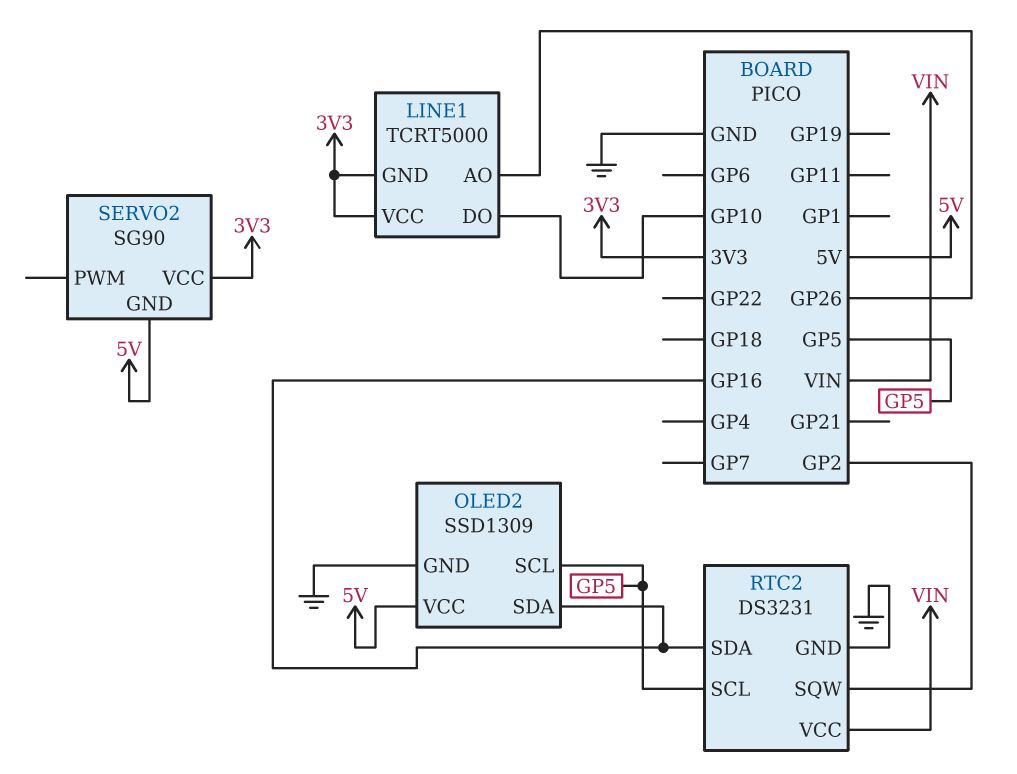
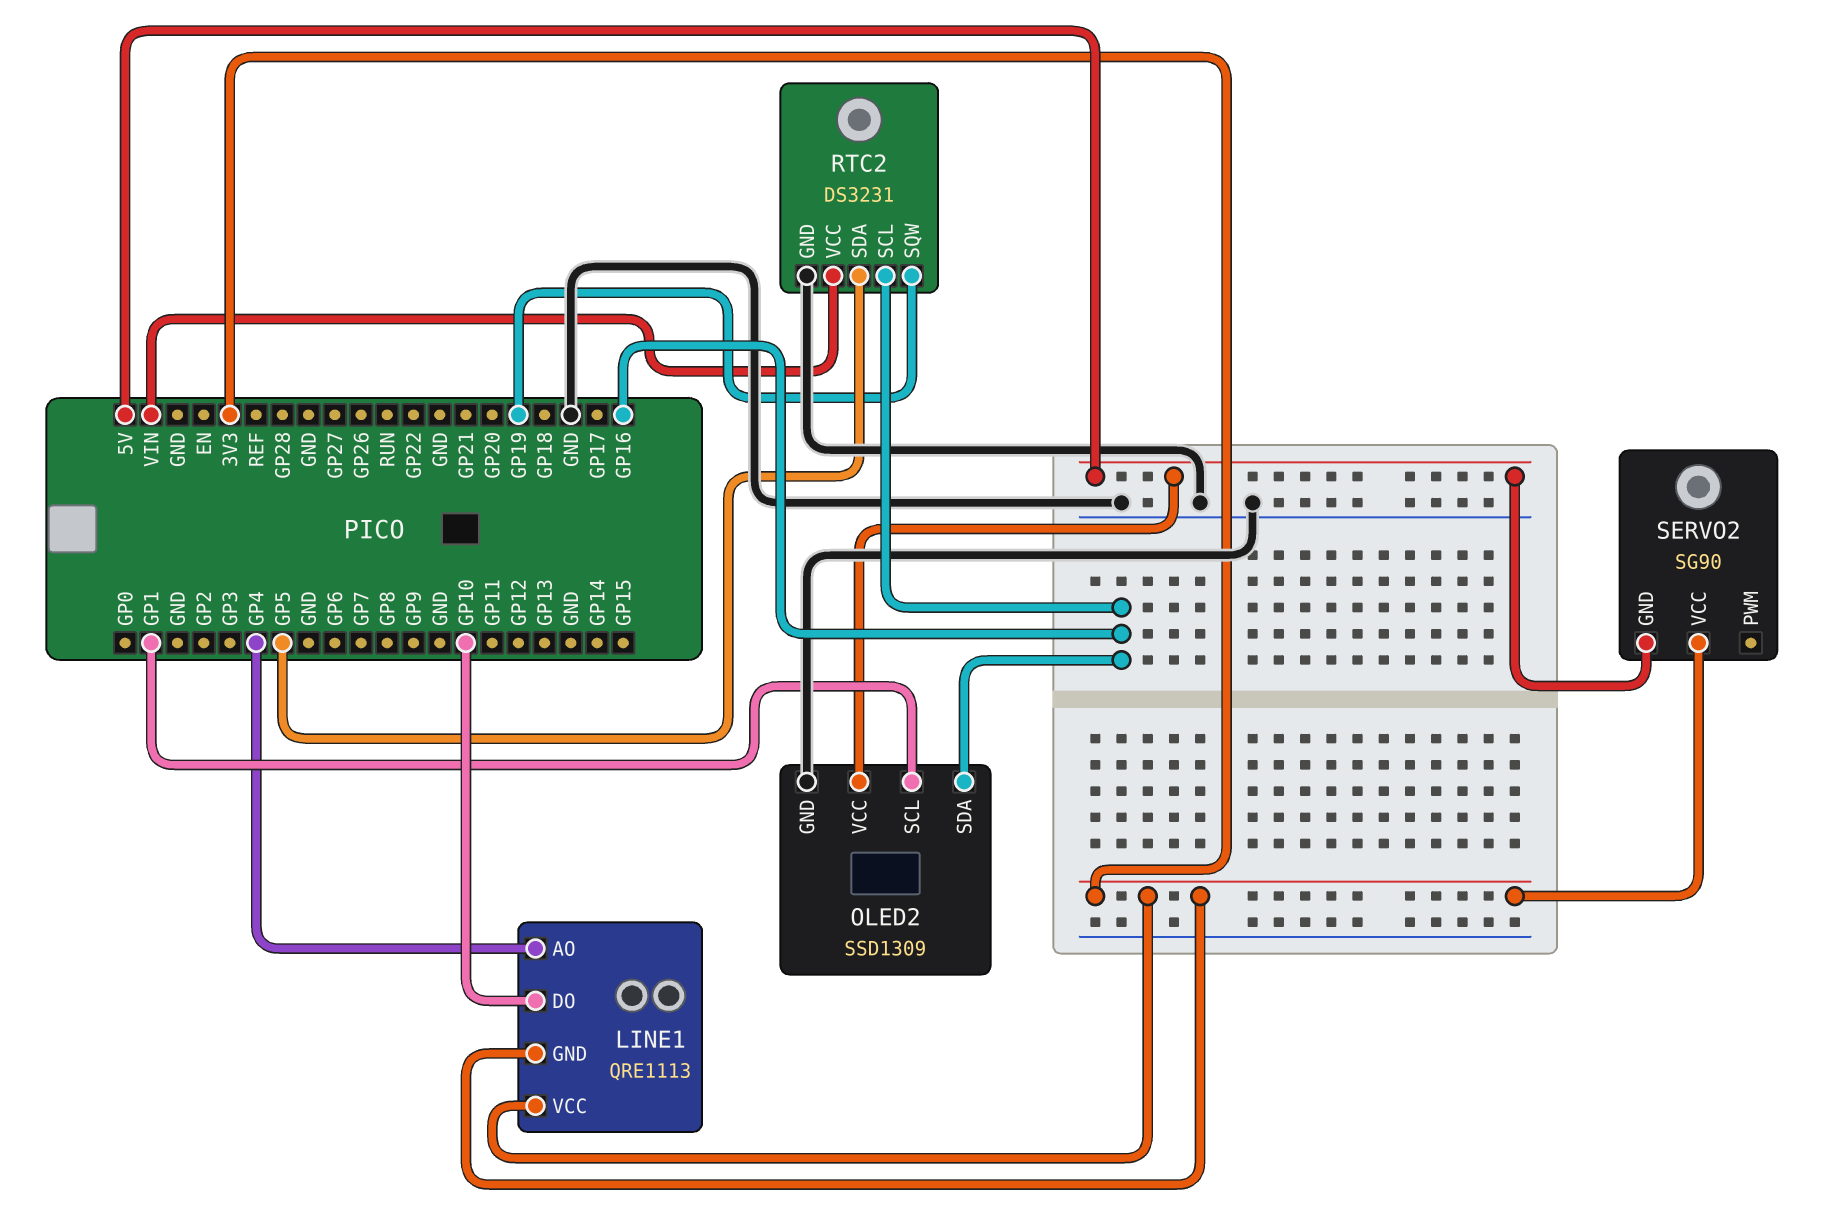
LINE1: TCRT5000 -> QRE1113
LINE1 pin AO: GP26 -> GP4
OLED2 pin SCL: GP5 -> GP1
RTC2 pin SCL: GP5 -> GP16
RTC2 pin SDA: GP16 -> GP5
RTC2 pin SQW: GP2 -> GP19

